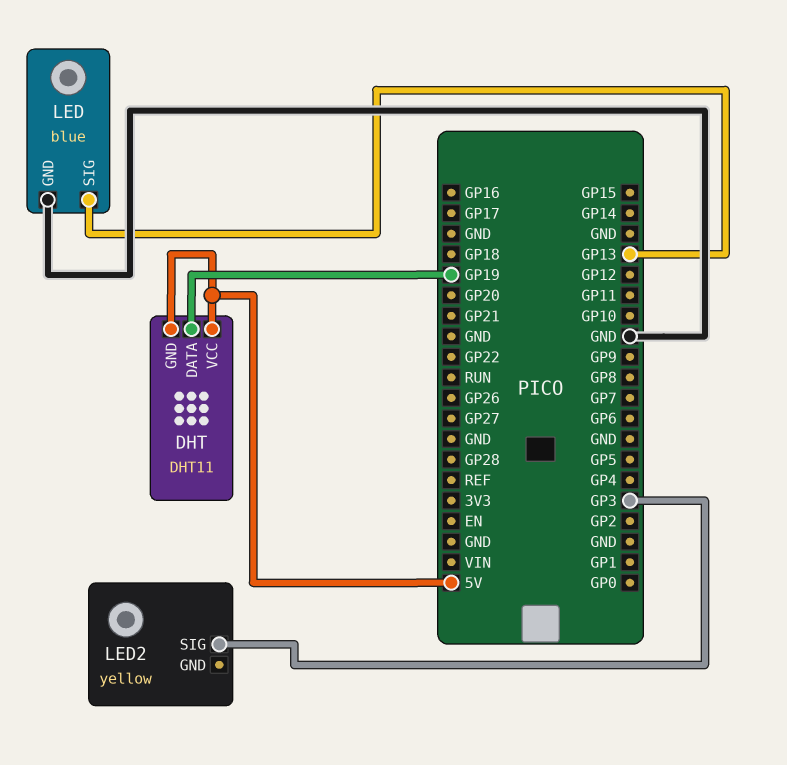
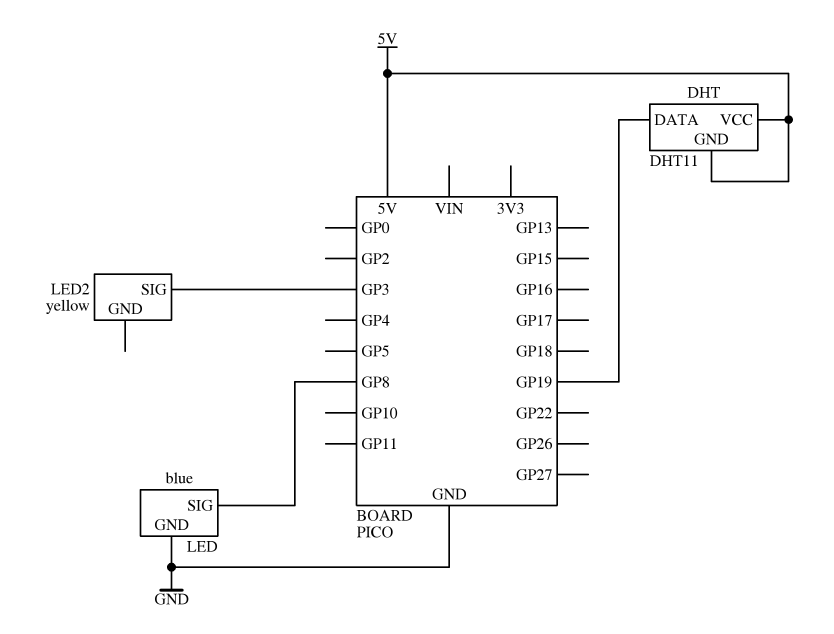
LED pin SIG: GP13 -> GP8

